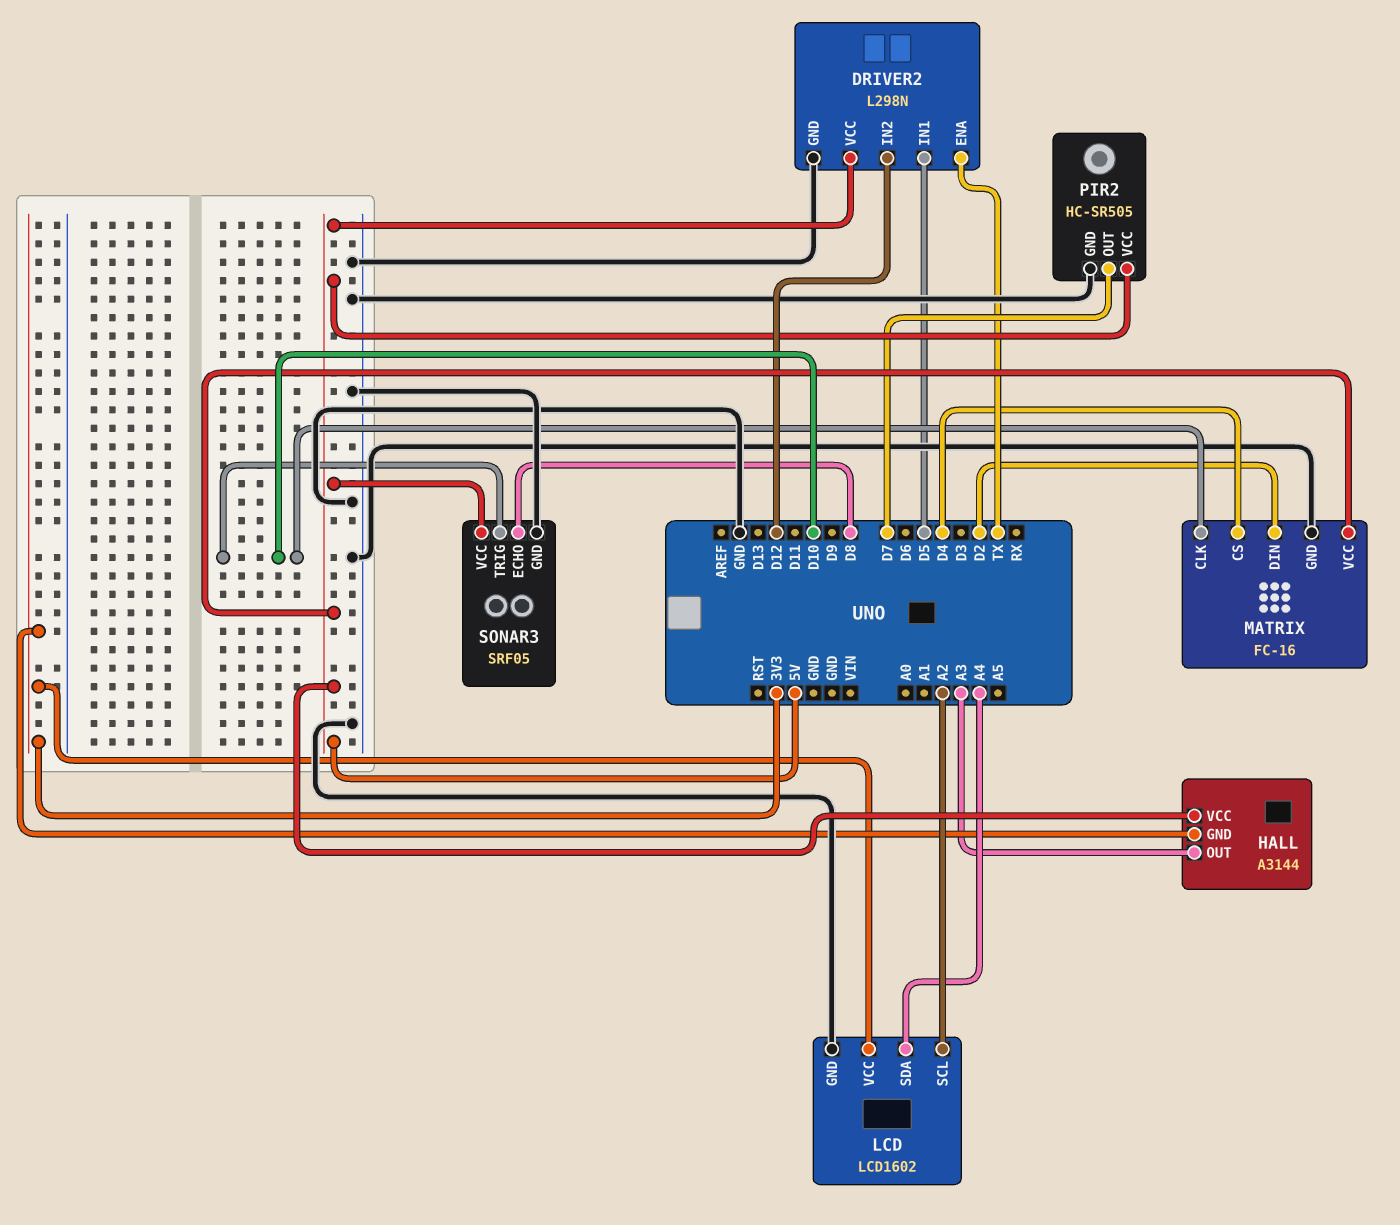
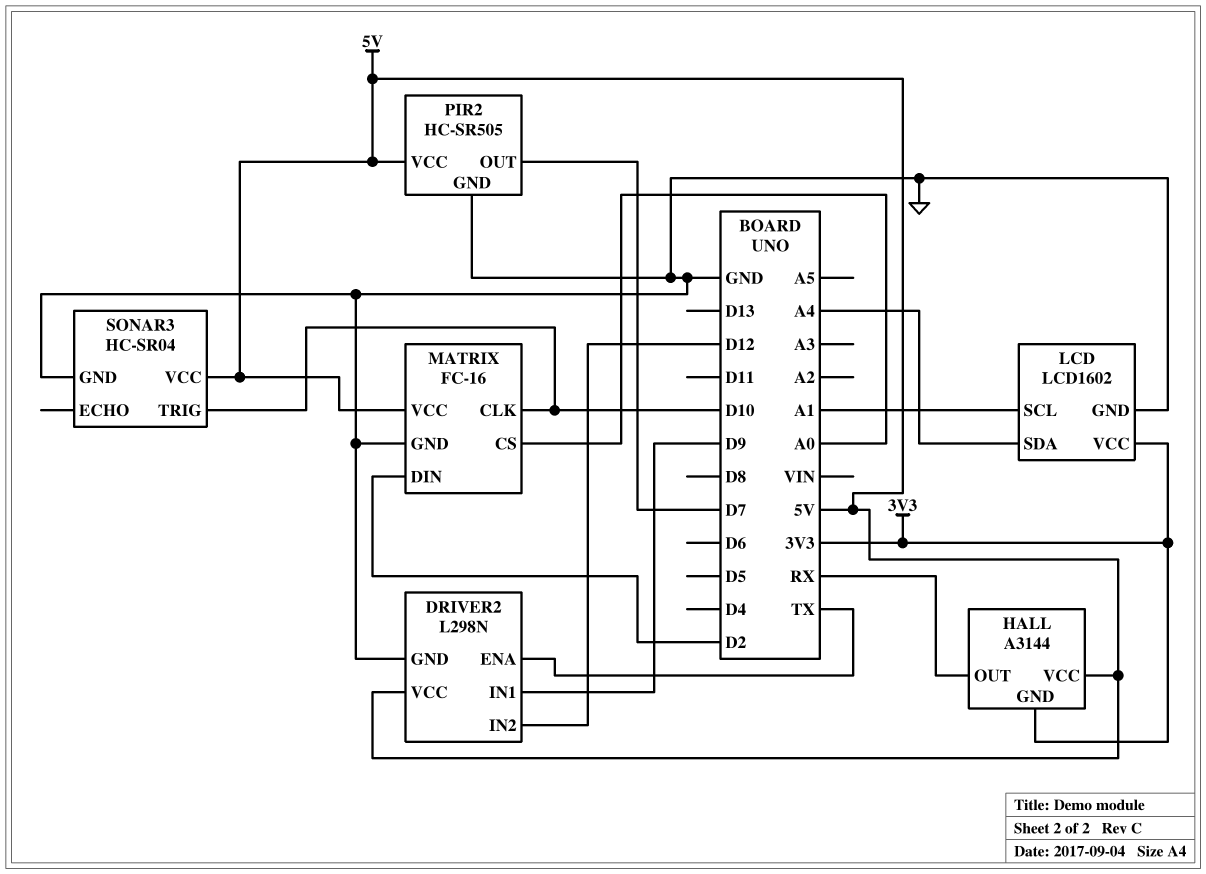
DRIVER2 pin IN1: D5 -> D9
HALL pin OUT: A3 -> RX
LCD pin SCL: A2 -> A1
MATRIX pin CS: D4 -> A0
SONAR3: SRF05 -> HC-SR04
SONAR3 pin ECHO: D8 -> none

